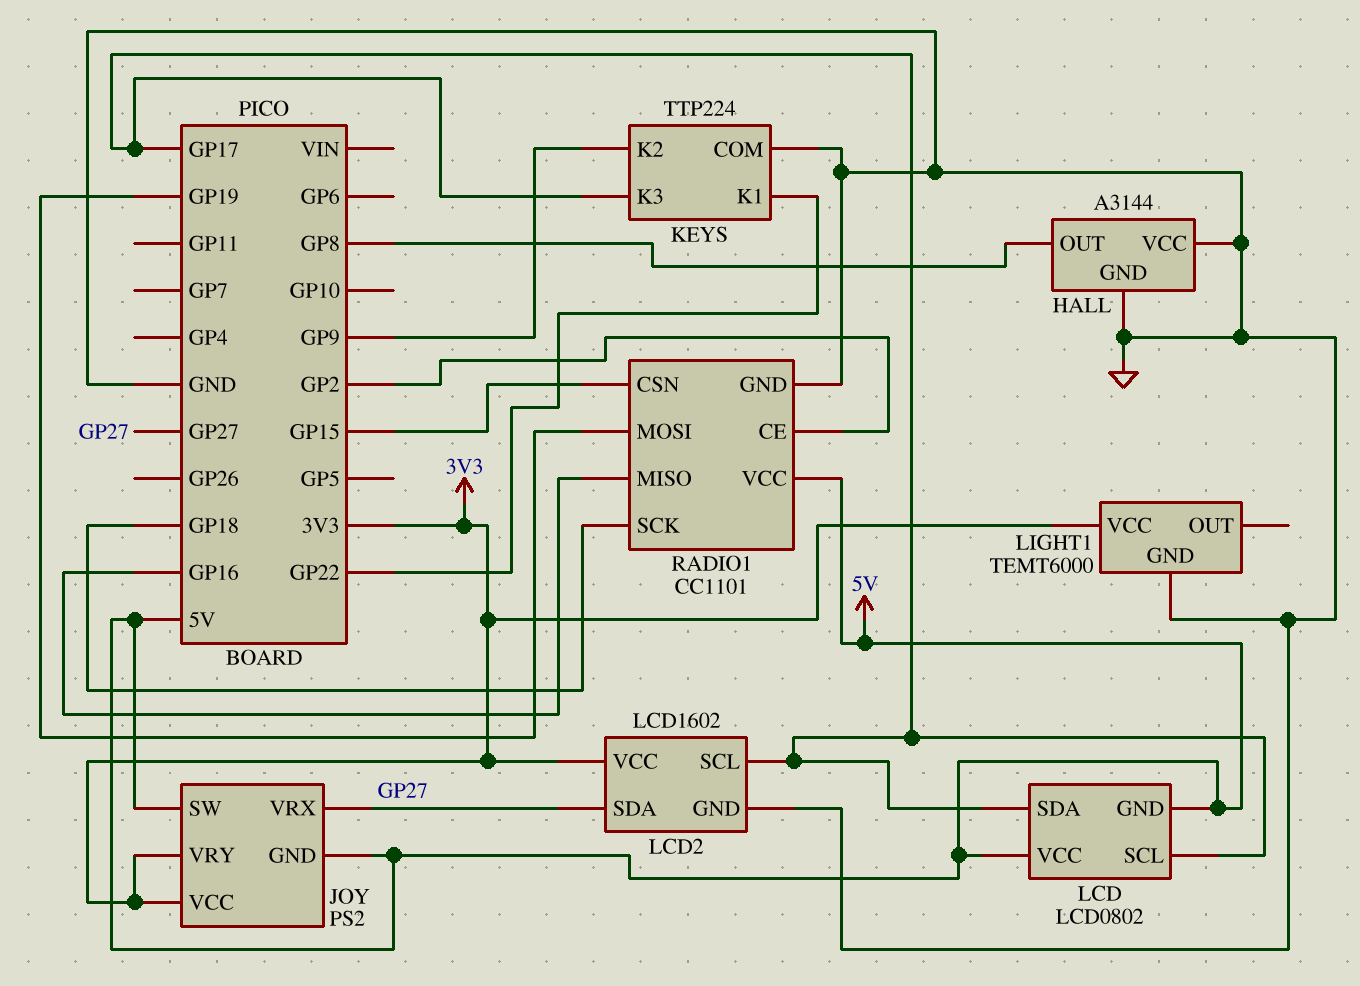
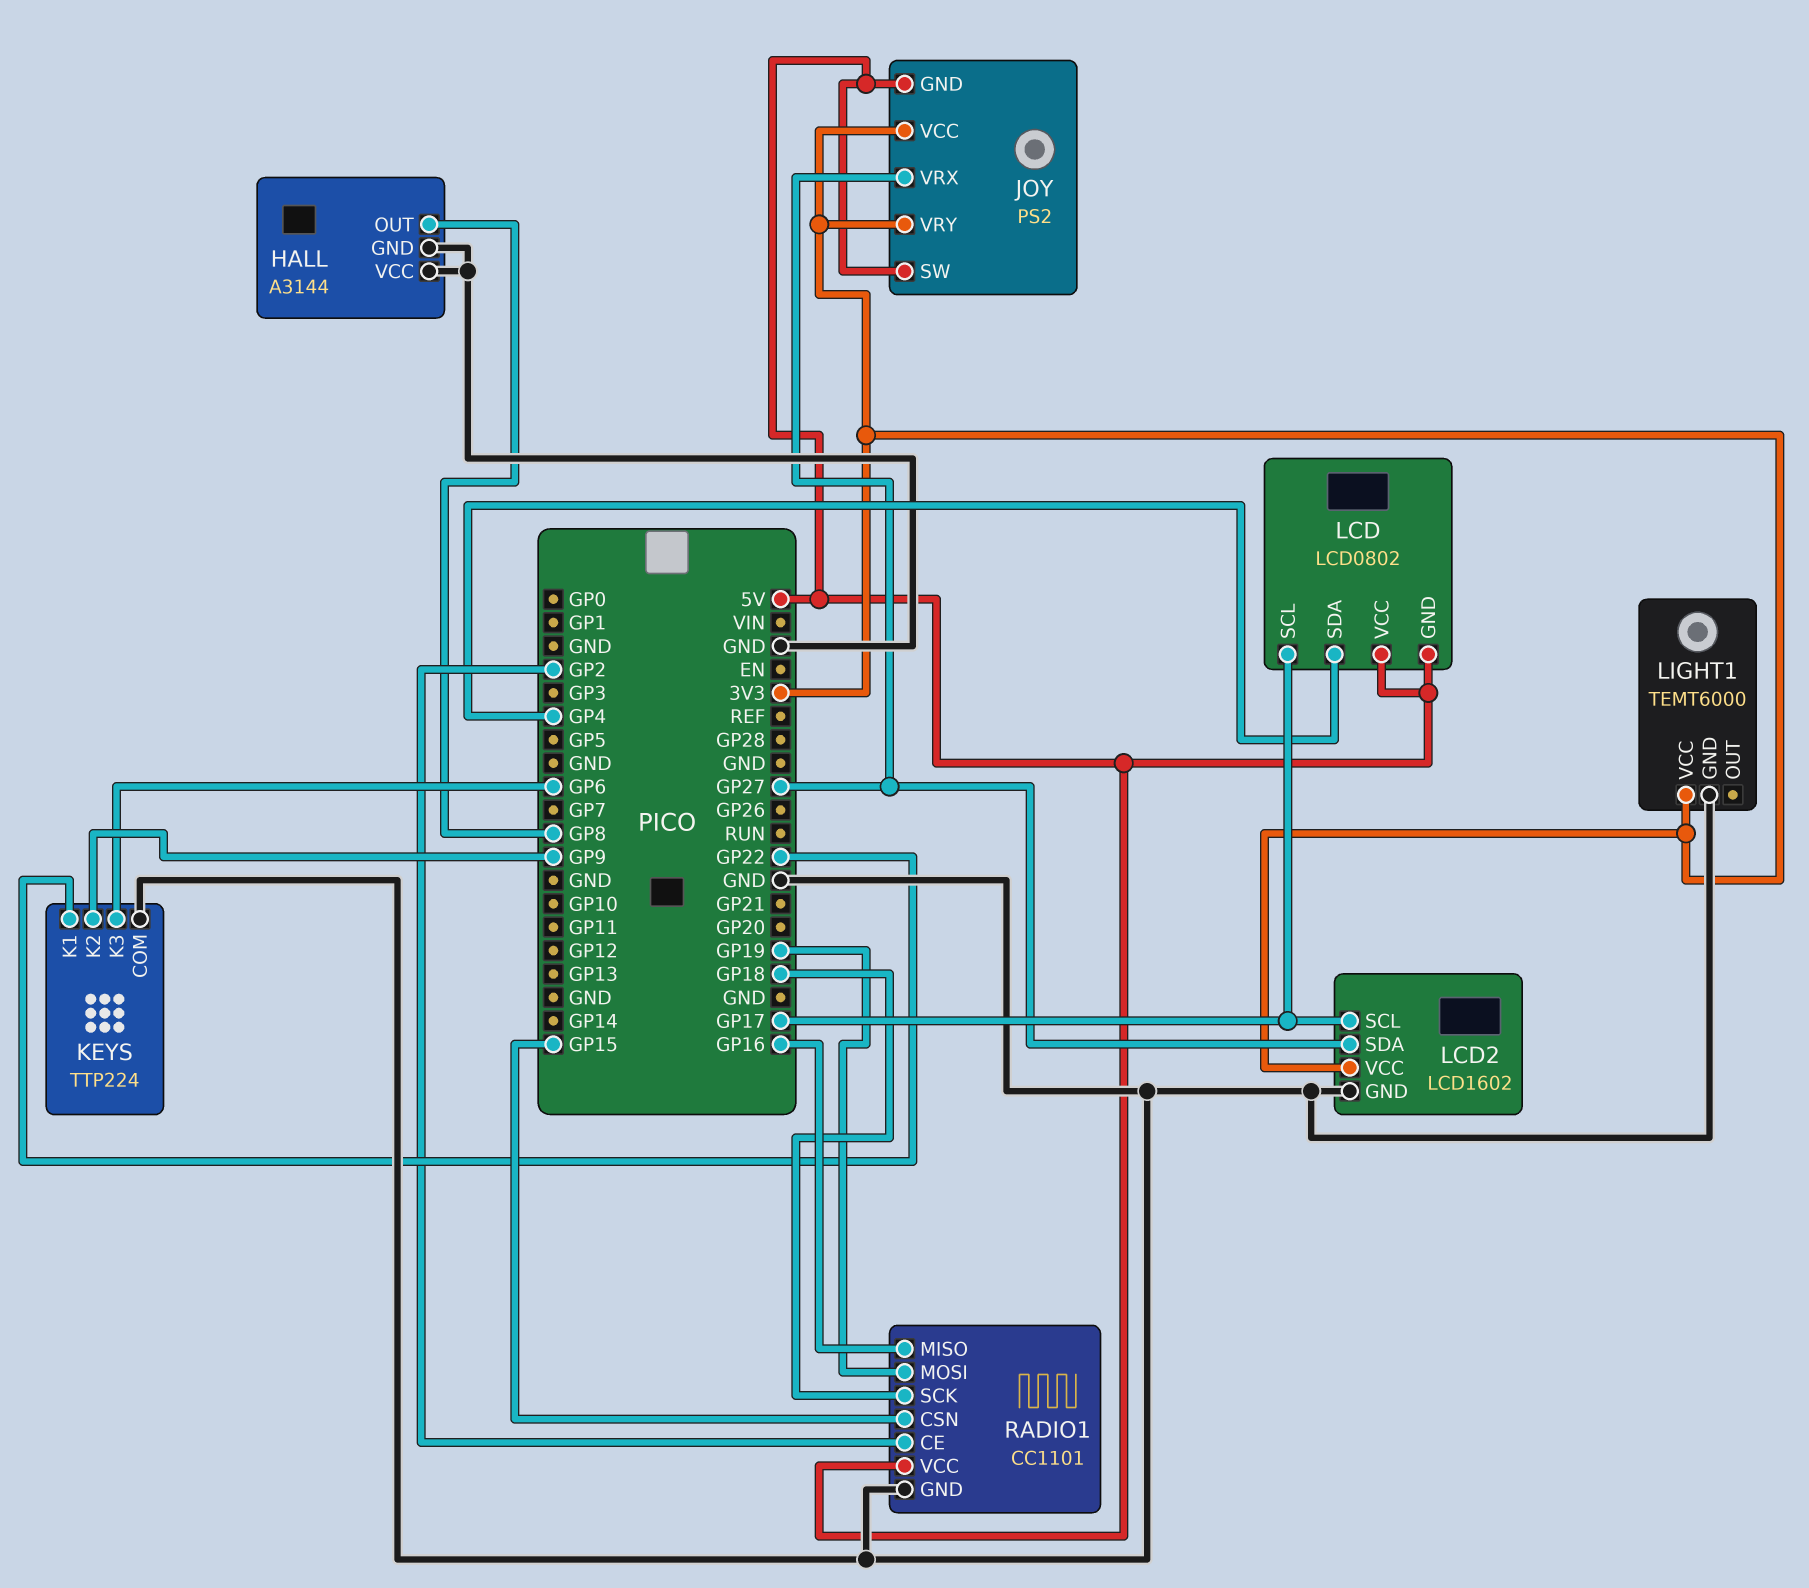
KEYS pin K3: GP17 -> GP6
LCD pin SDA: GP17 -> GP4

